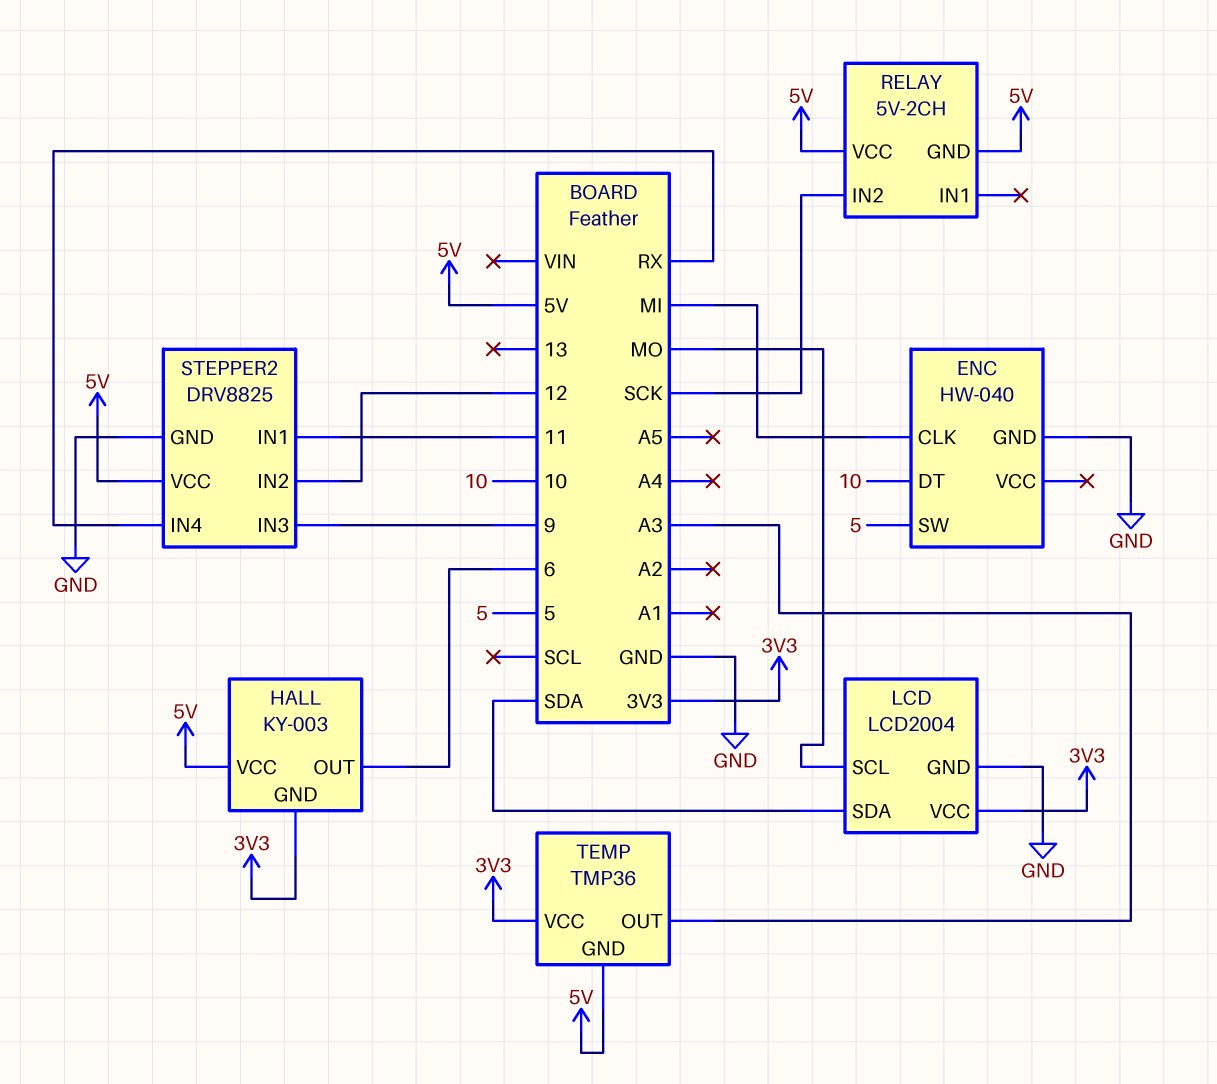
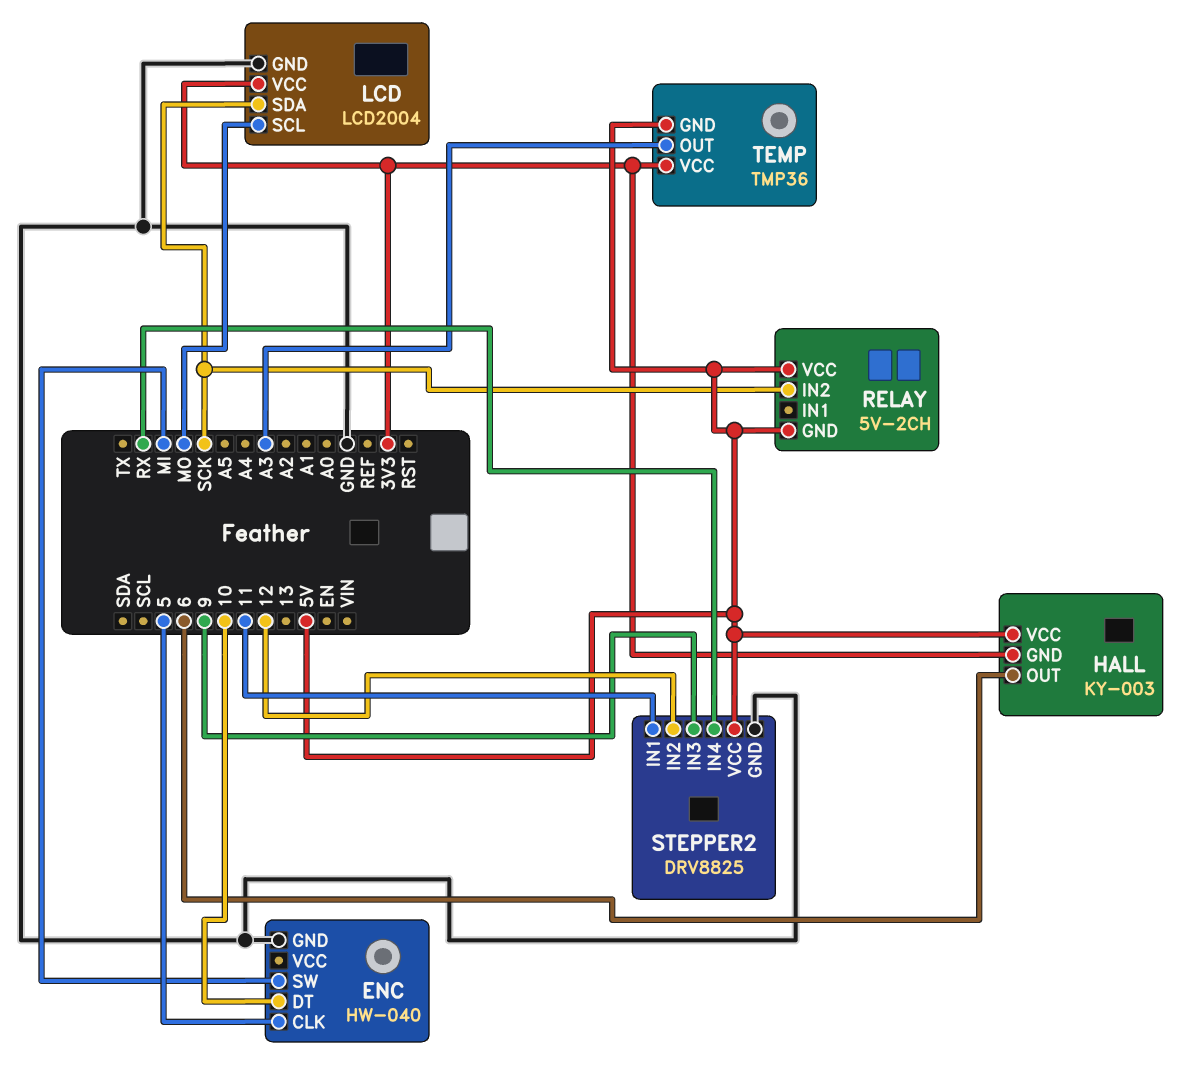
ENC pin CLK: MI -> 5
ENC pin SW: 5 -> MI
LCD pin SDA: SDA -> SCK

